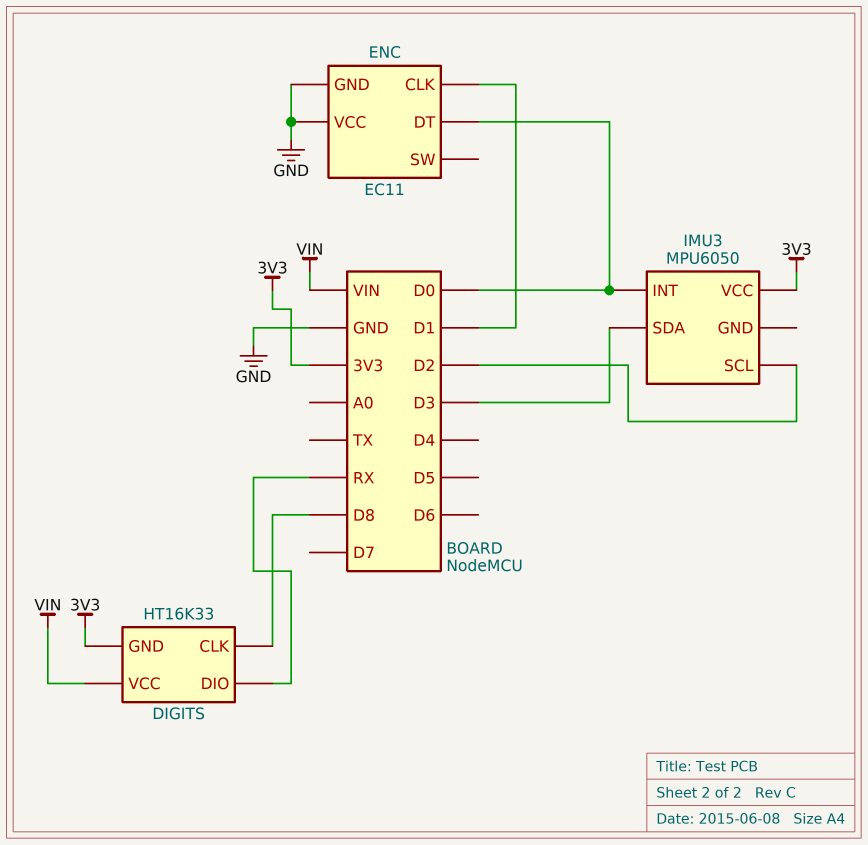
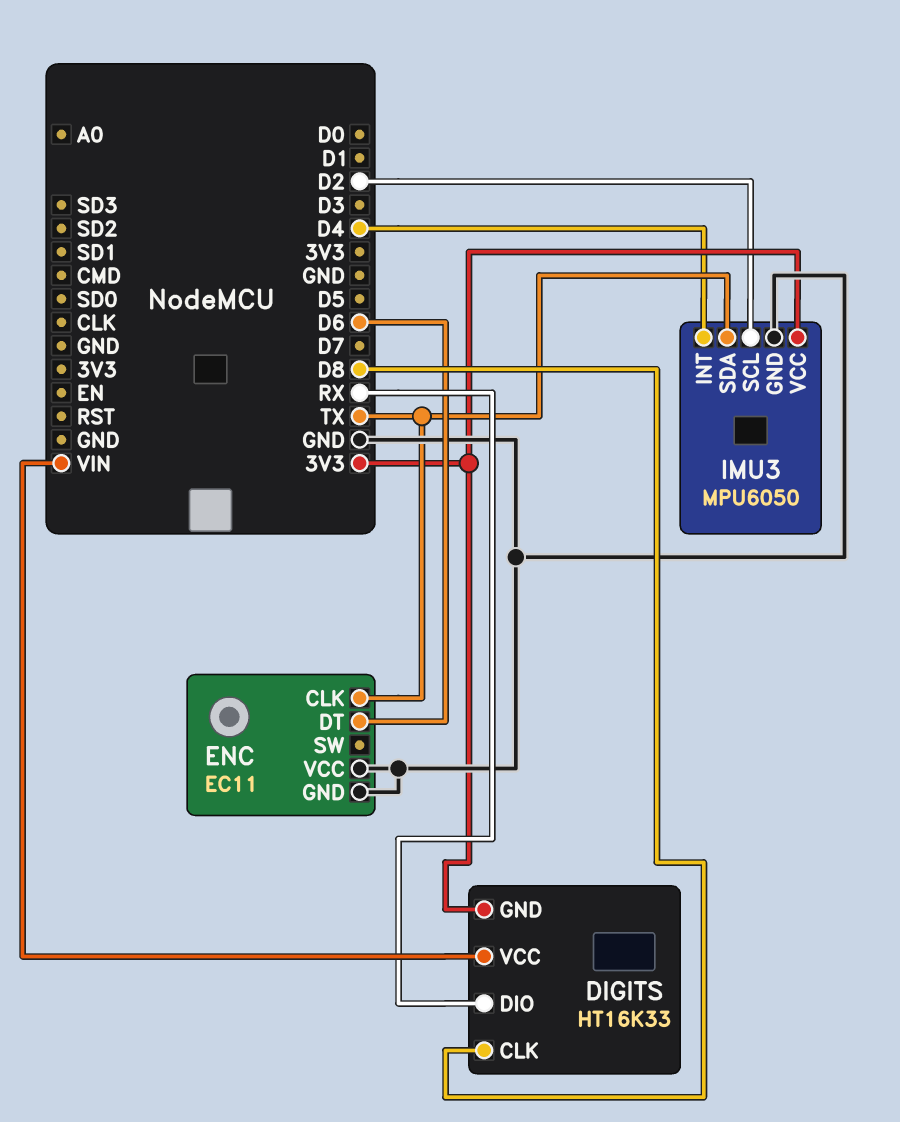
ENC pin CLK: D1 -> TX
ENC pin DT: D0 -> D6
IMU3 pin GND: none -> GND
IMU3 pin INT: D0 -> D4
IMU3 pin SDA: D3 -> TX

